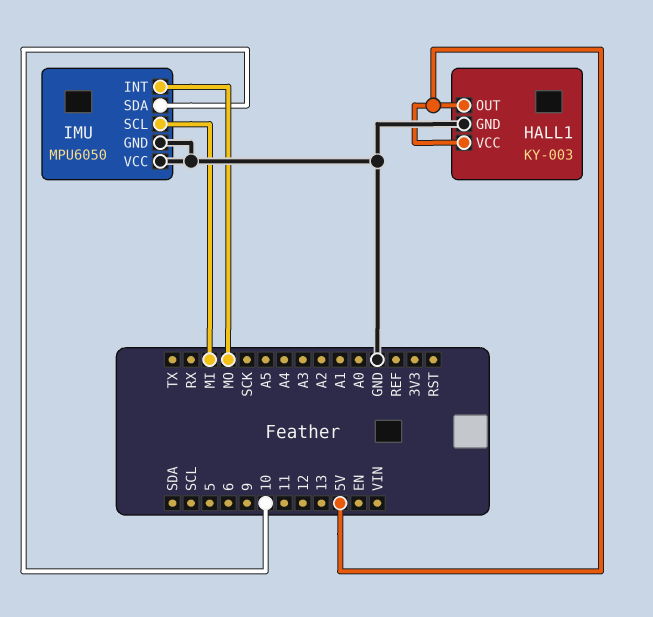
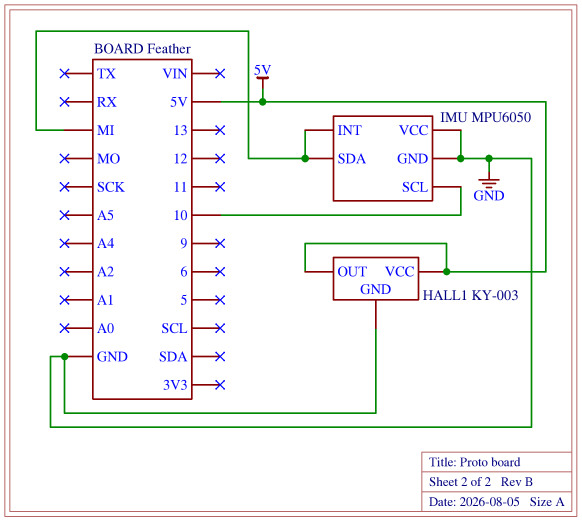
IMU pin INT: MO -> MI
IMU pin SCL: MI -> 10
IMU pin SDA: 10 -> MI

